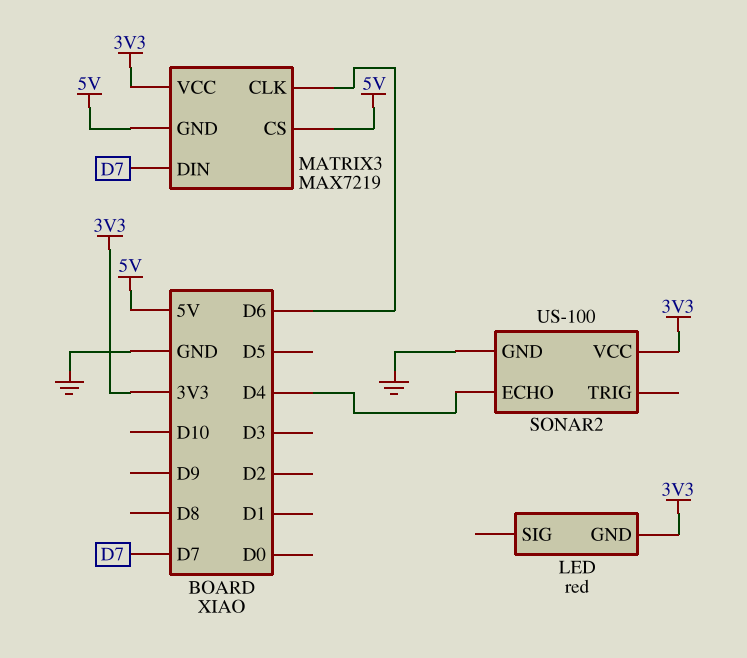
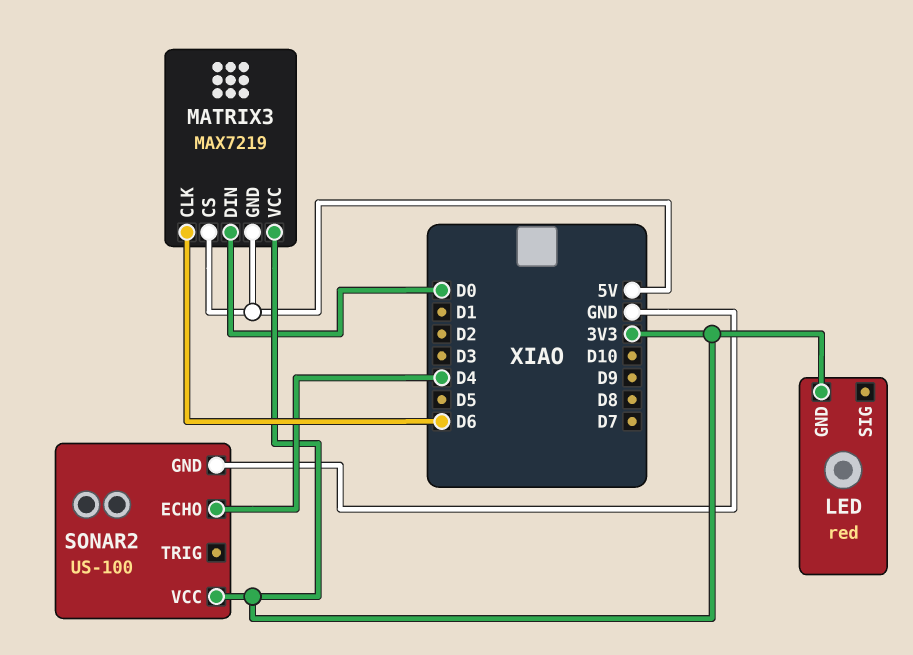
MATRIX3 pin DIN: D7 -> D0

